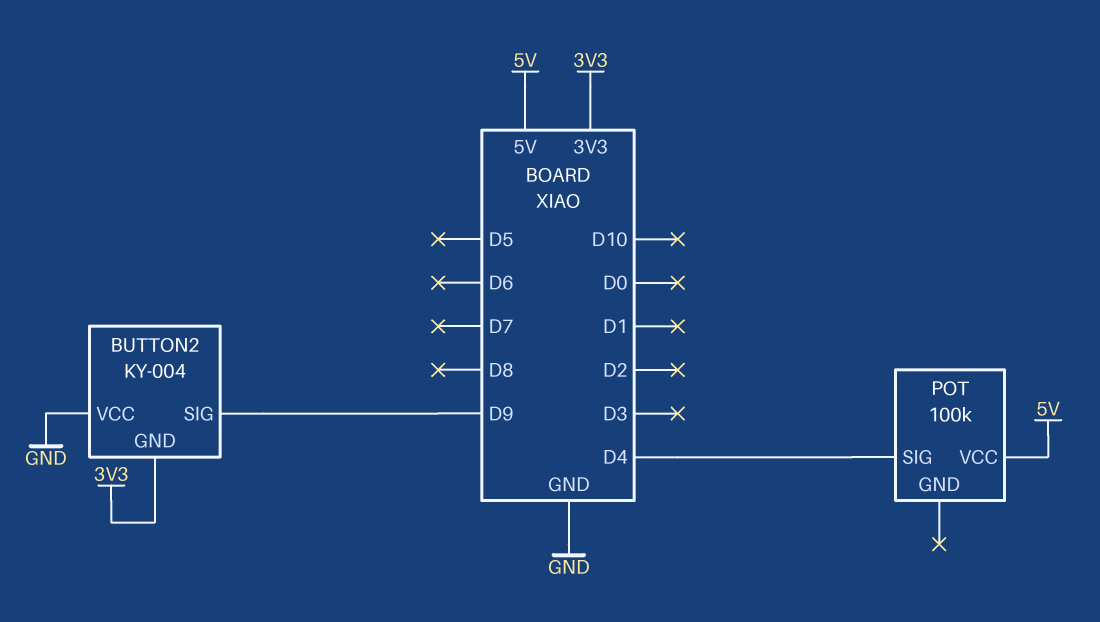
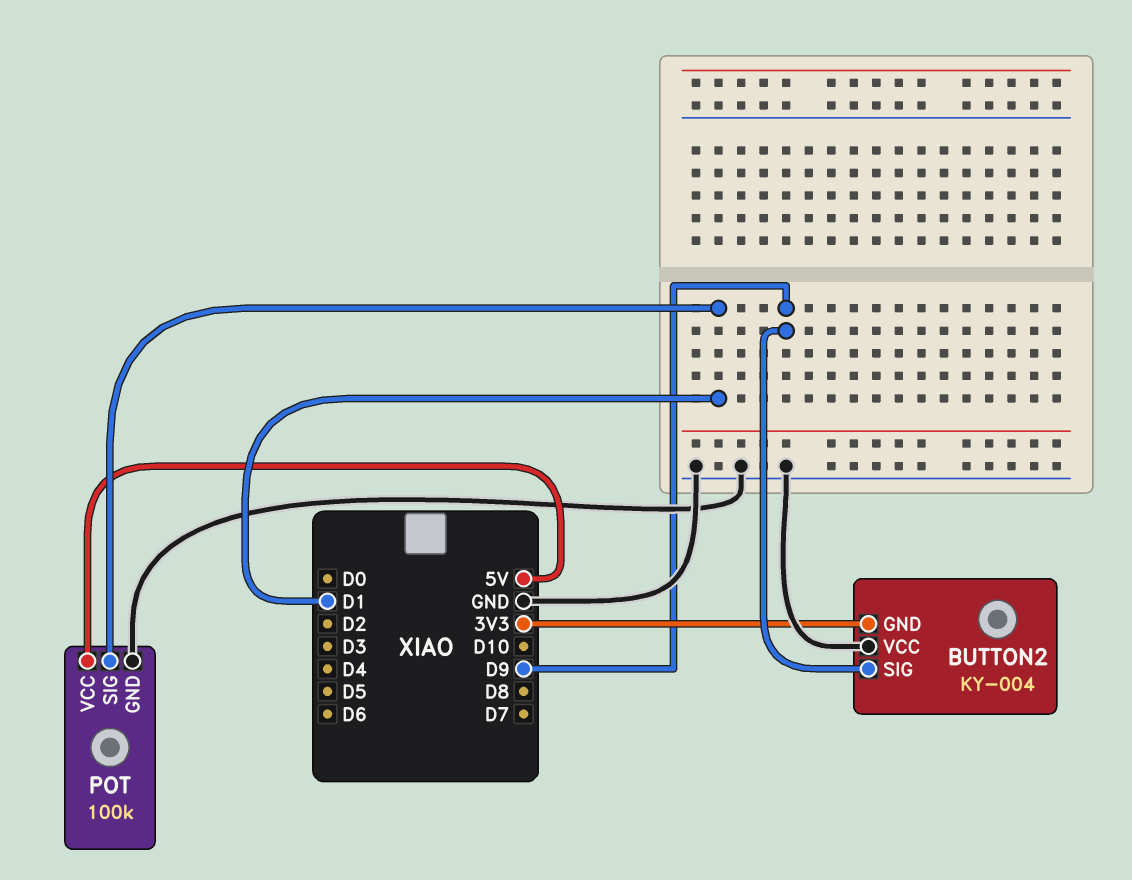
POT pin GND: none -> GND
POT pin SIG: D4 -> D1

